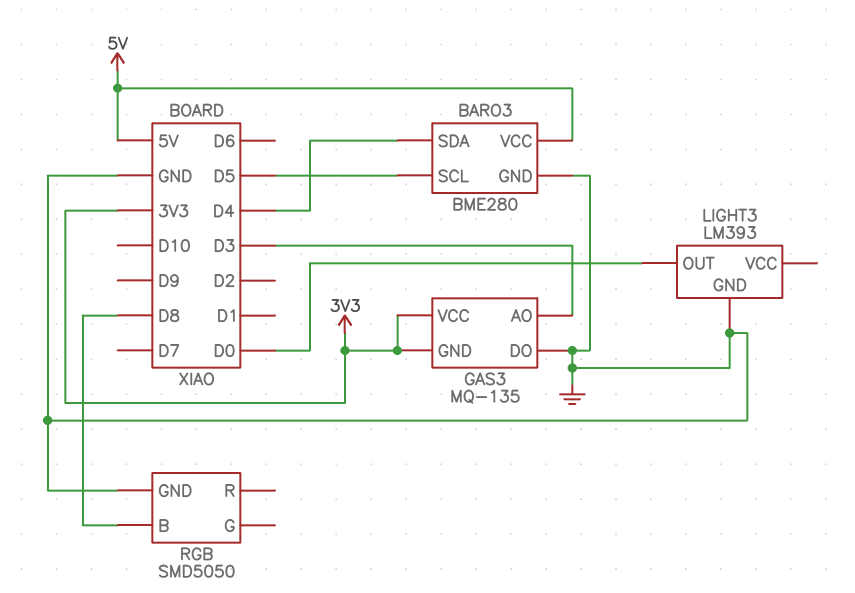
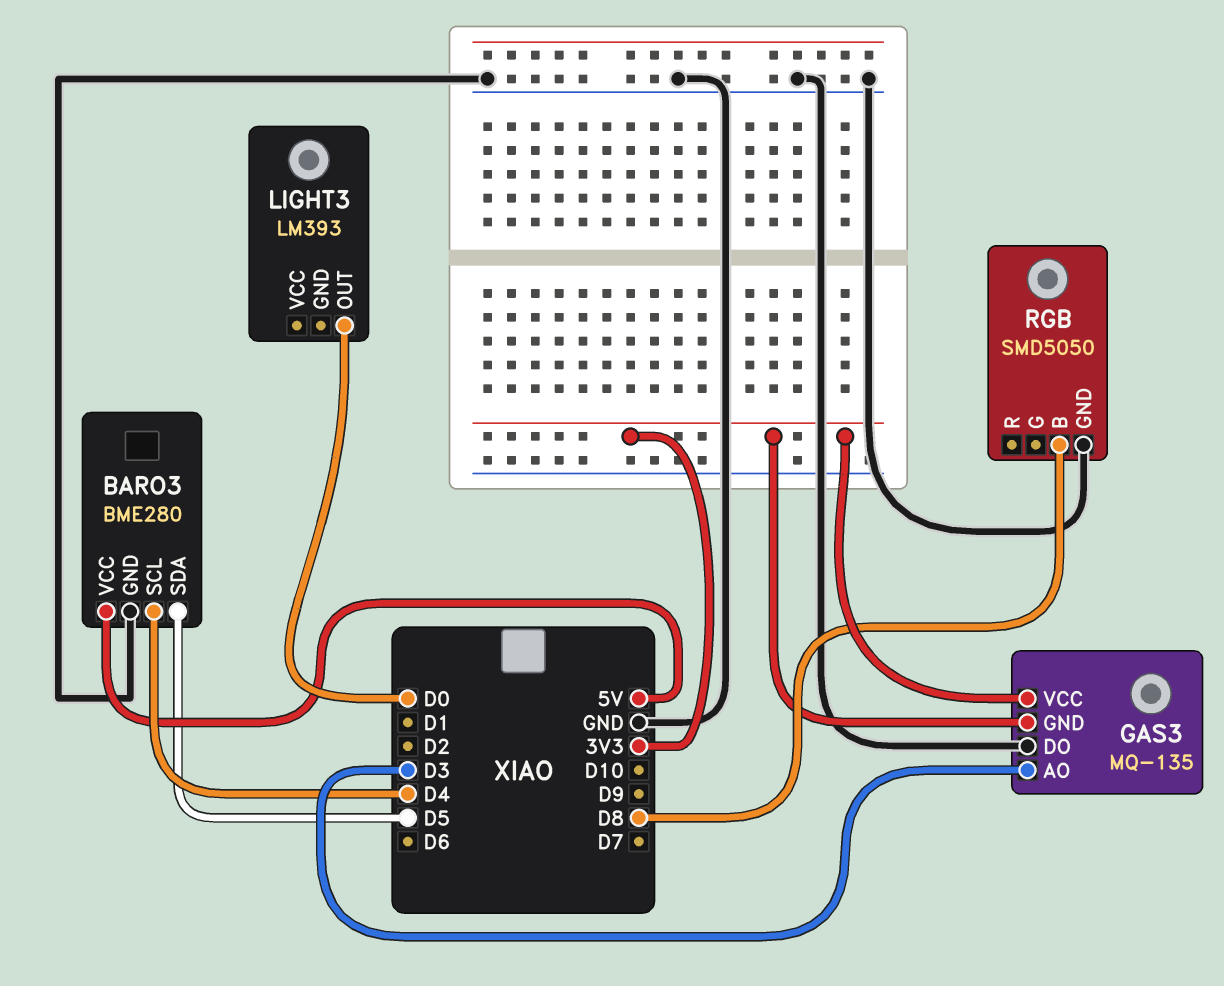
BARO3 pin SCL: D5 -> D4
BARO3 pin SDA: D4 -> D5
LIGHT3 pin GND: GND -> none

